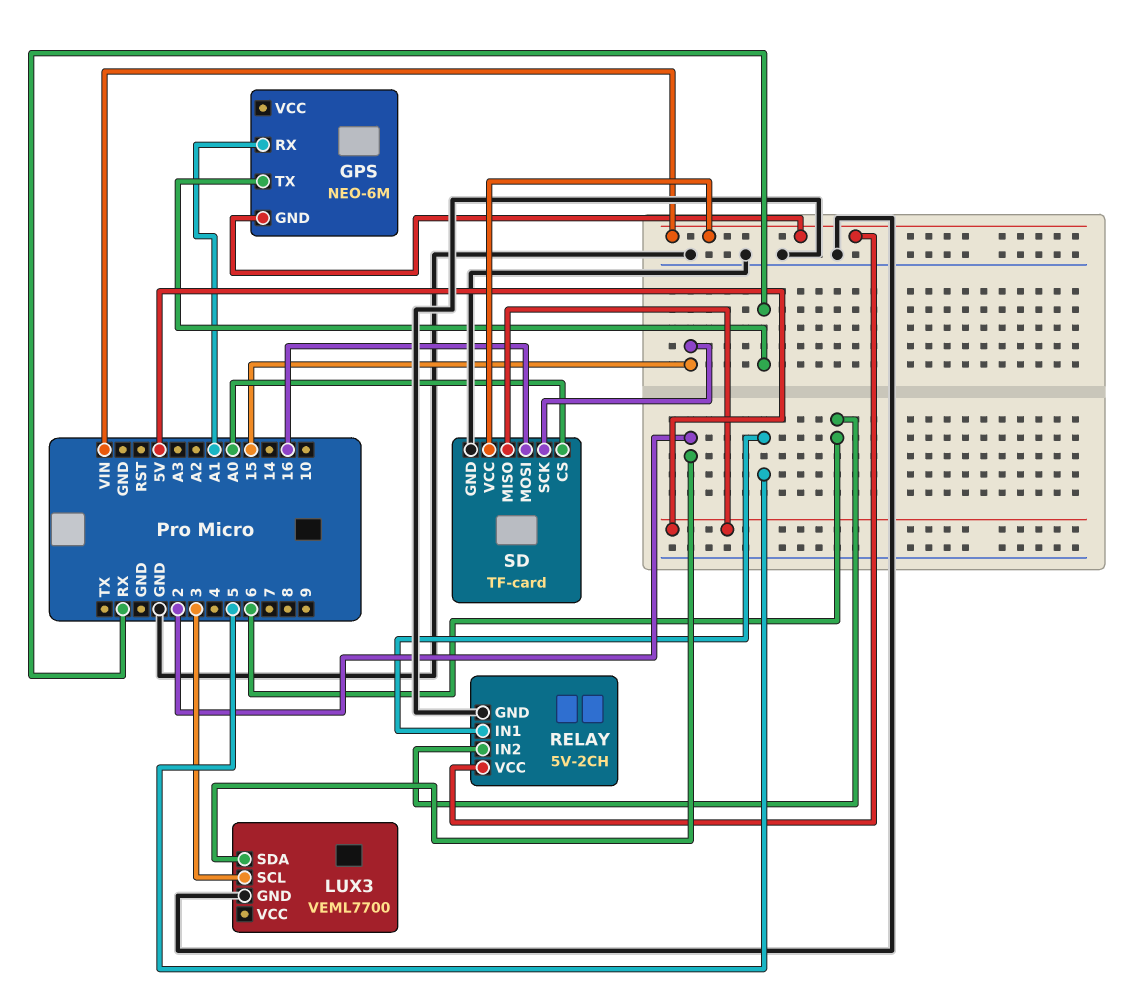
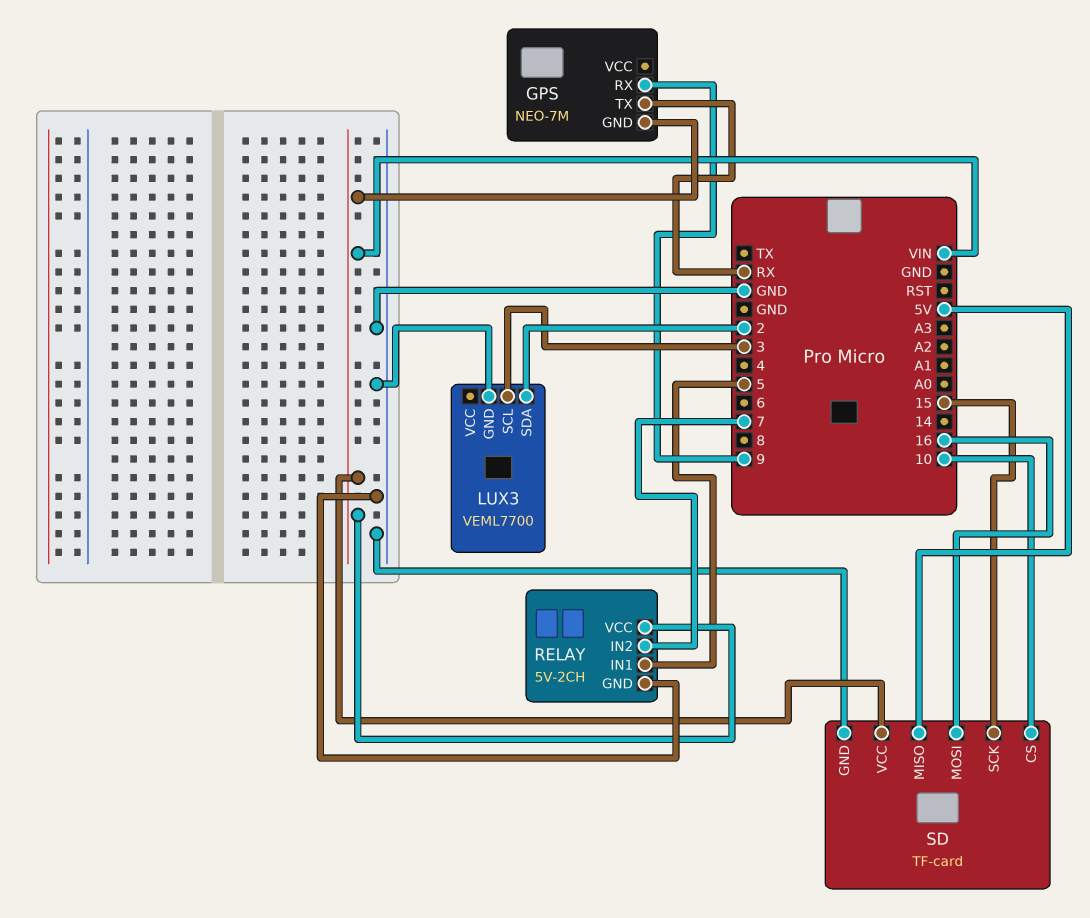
GPS: NEO-6M -> NEO-7M
GPS pin RX: A1 -> 9
RELAY pin IN2: 6 -> 7
SD pin CS: A0 -> 10

